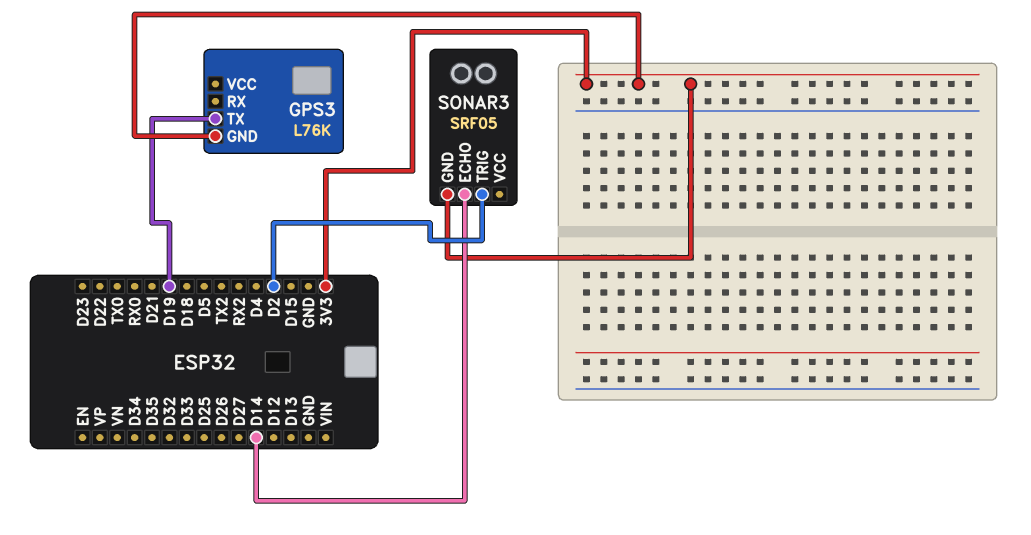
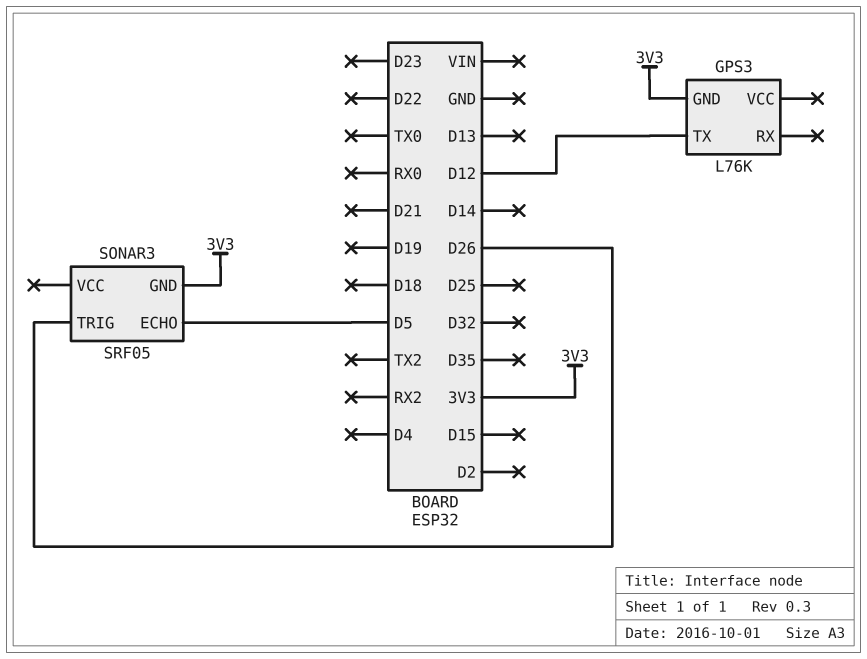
GPS3 pin TX: D19 -> D12
SONAR3 pin ECHO: D14 -> D5
SONAR3 pin TRIG: D2 -> D26

